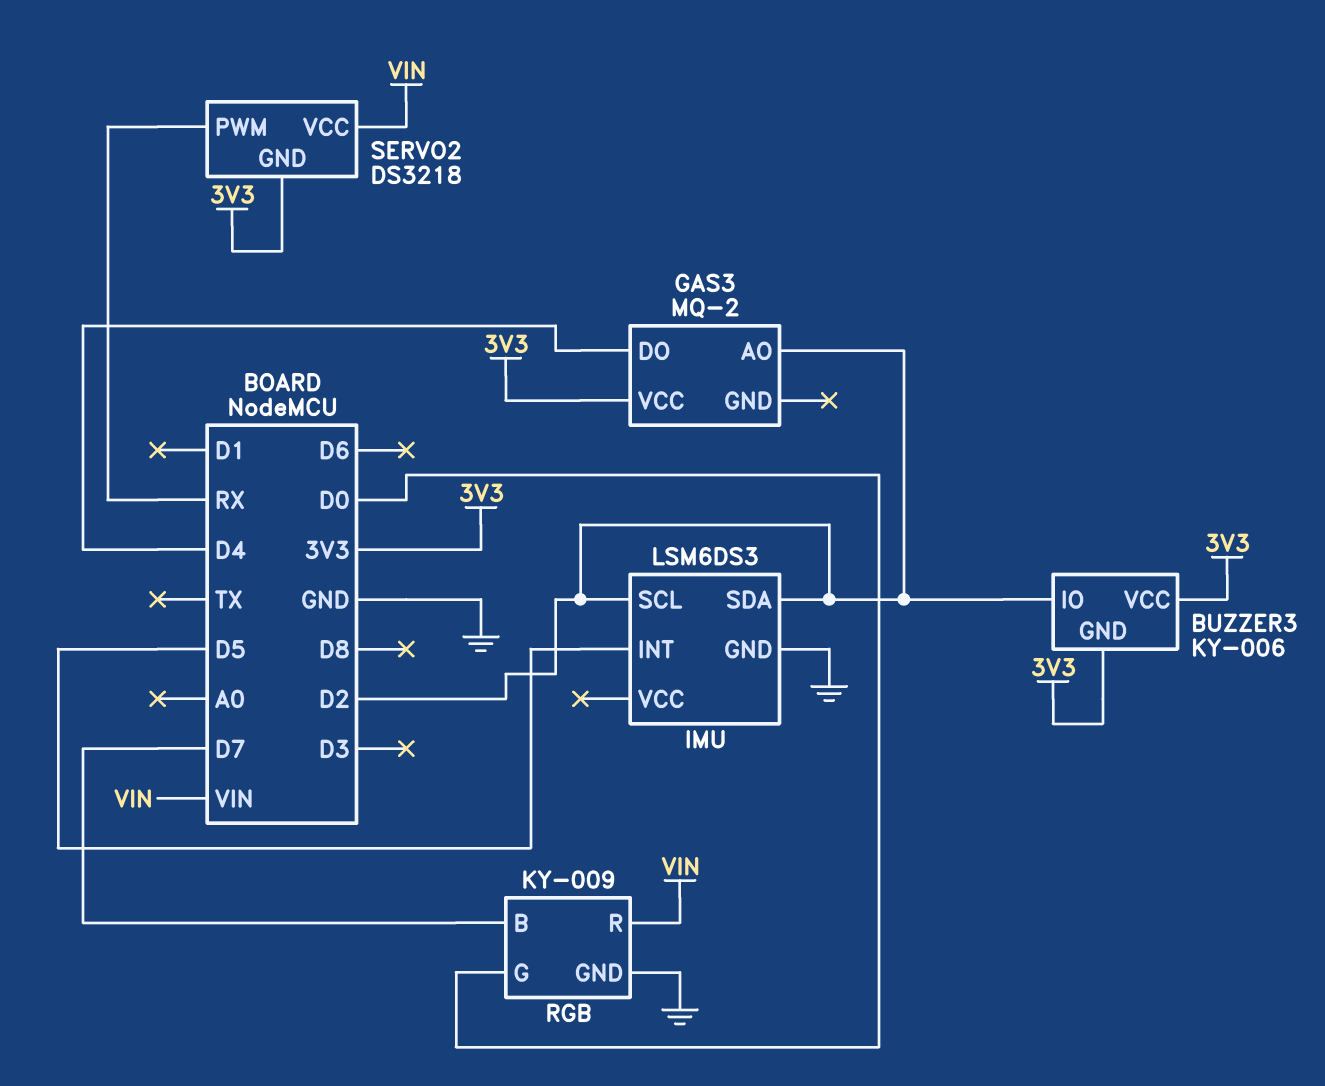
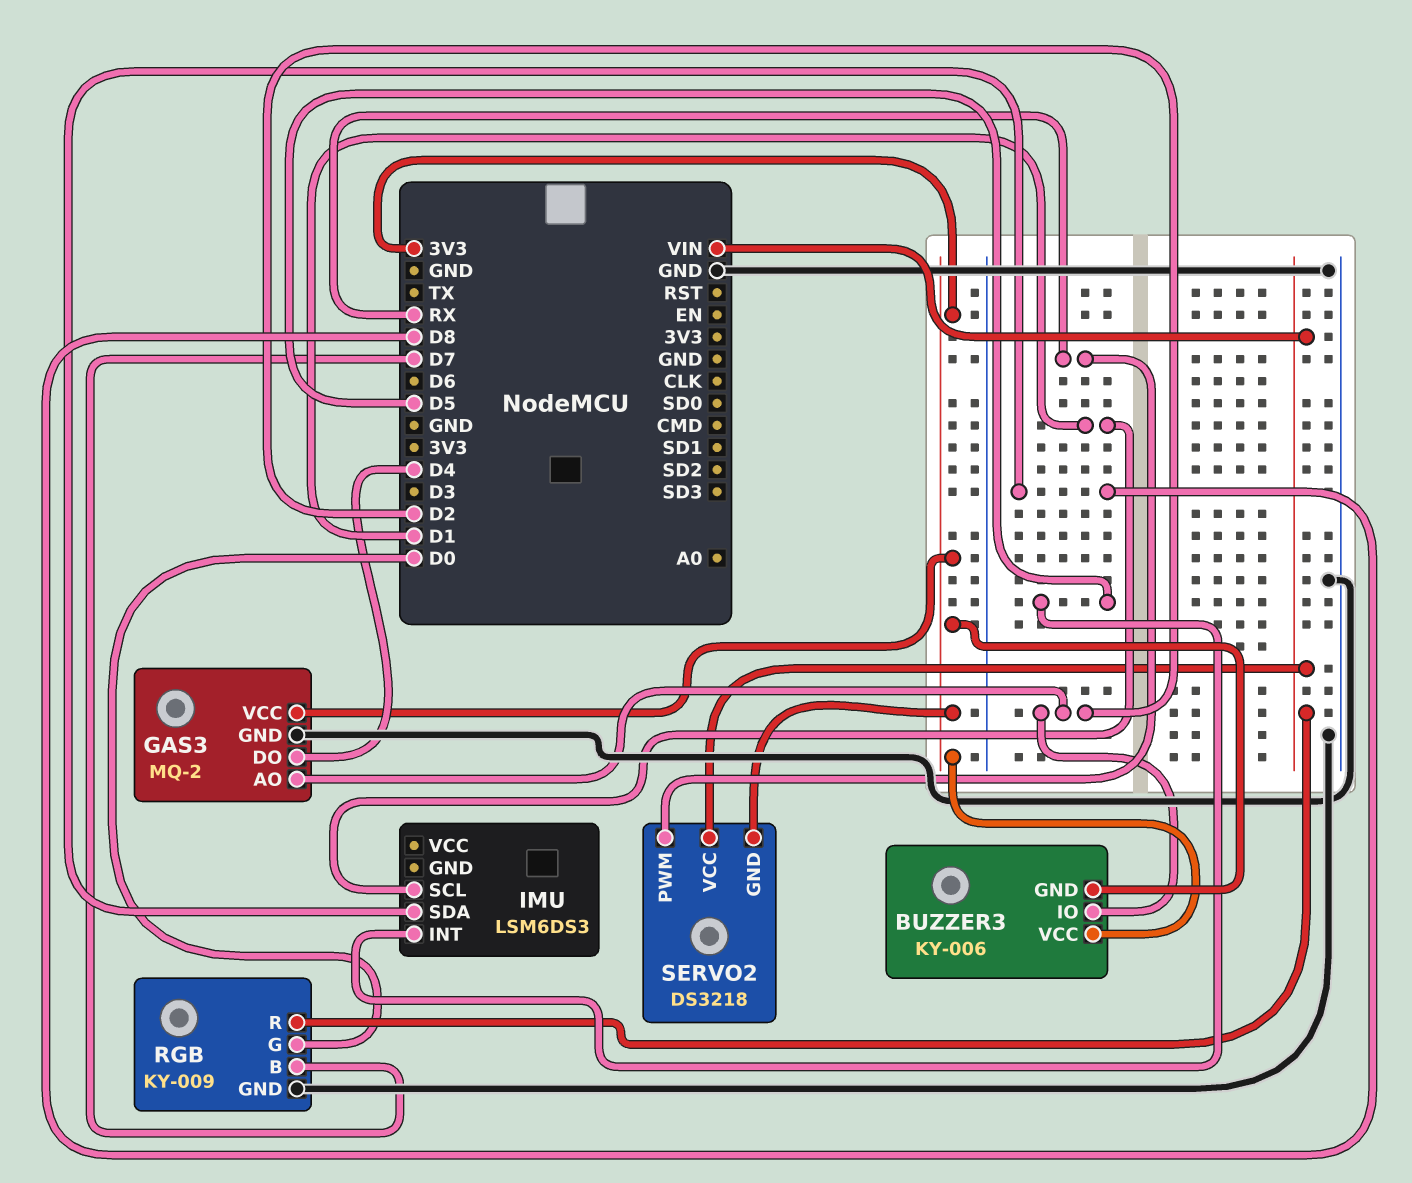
GAS3 pin GND: none -> GND
IMU pin GND: GND -> none
IMU pin SCL: D2 -> D1
IMU pin SDA: D2 -> D8

